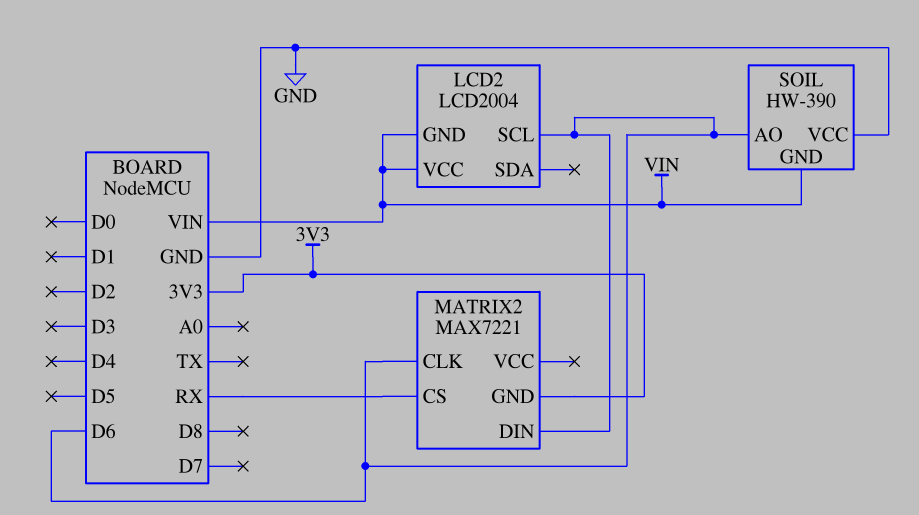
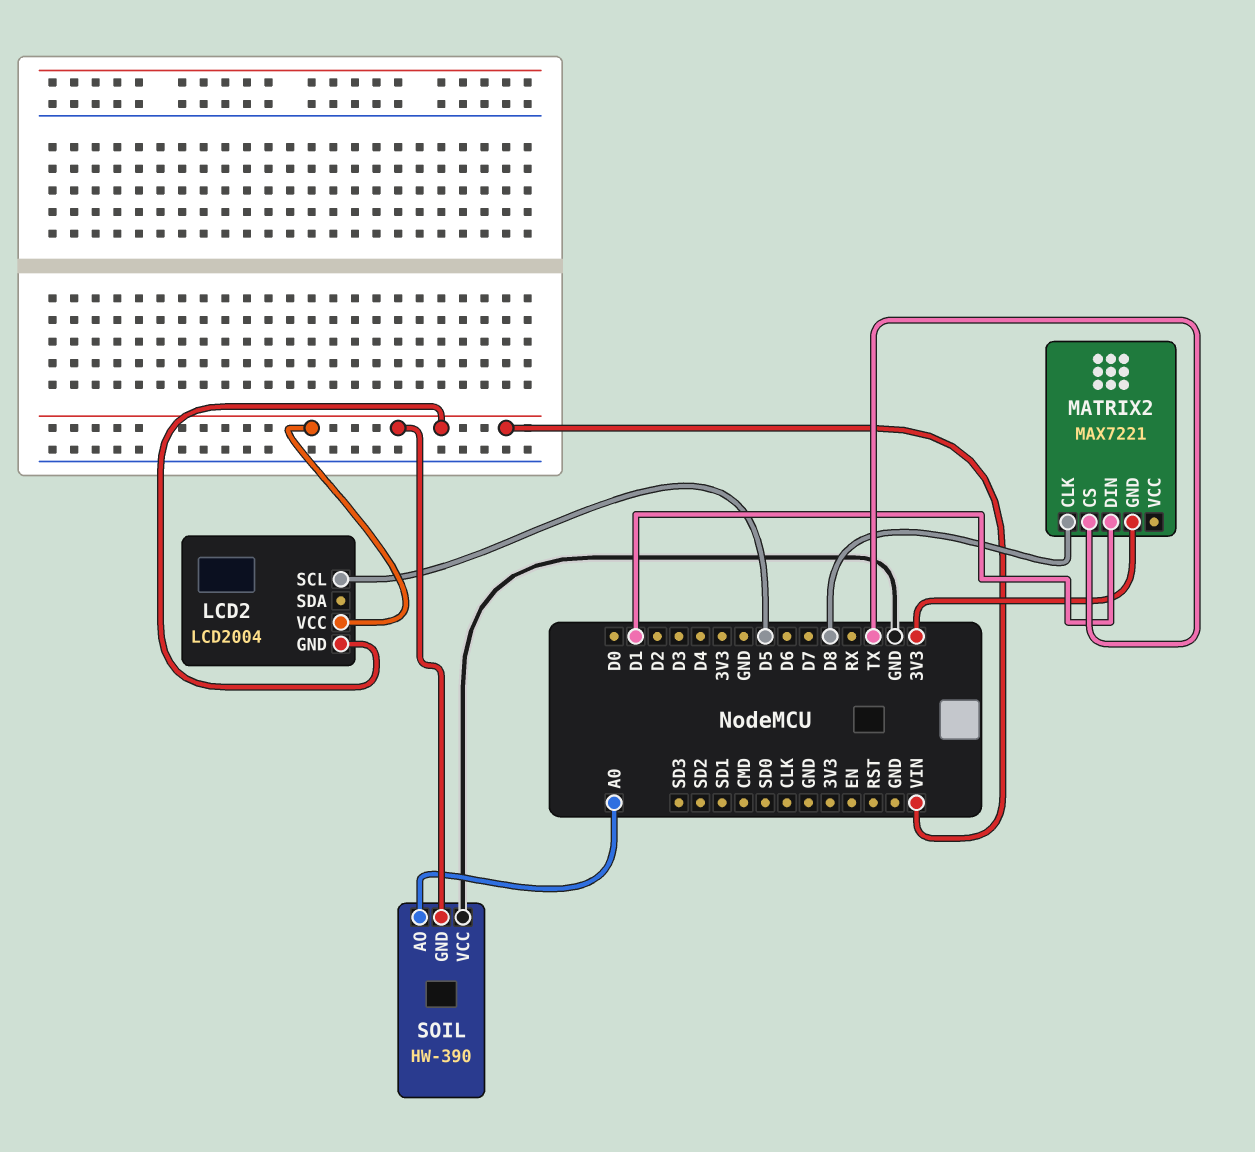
LCD2 pin SCL: D6 -> D5
MATRIX2 pin CLK: D6 -> D8
MATRIX2 pin CS: RX -> TX
MATRIX2 pin DIN: D6 -> D1
SOIL pin AO: D6 -> A0

